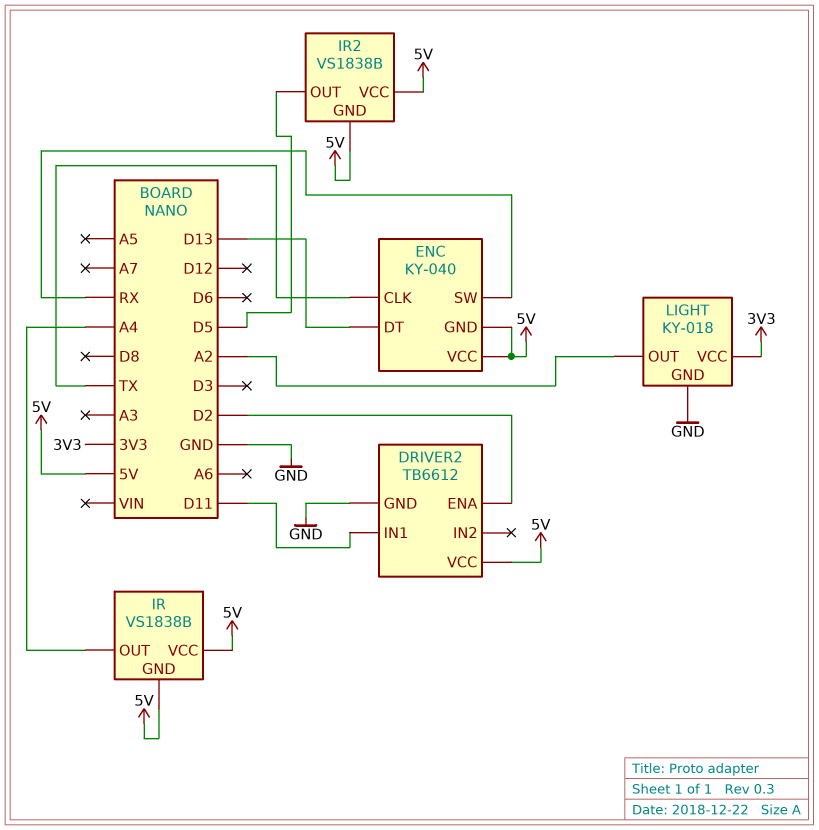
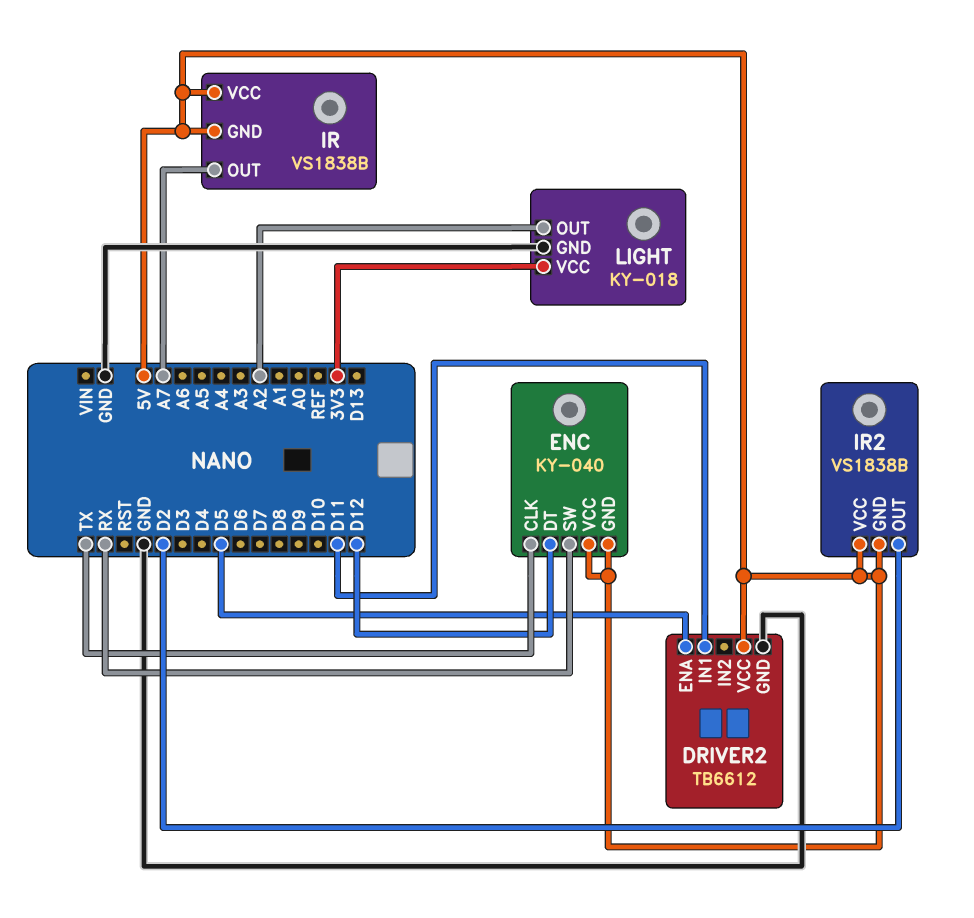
DRIVER2 pin ENA: D2 -> D5
ENC pin DT: D13 -> D12
IR pin OUT: A4 -> A7
IR2 pin OUT: D5 -> D2

